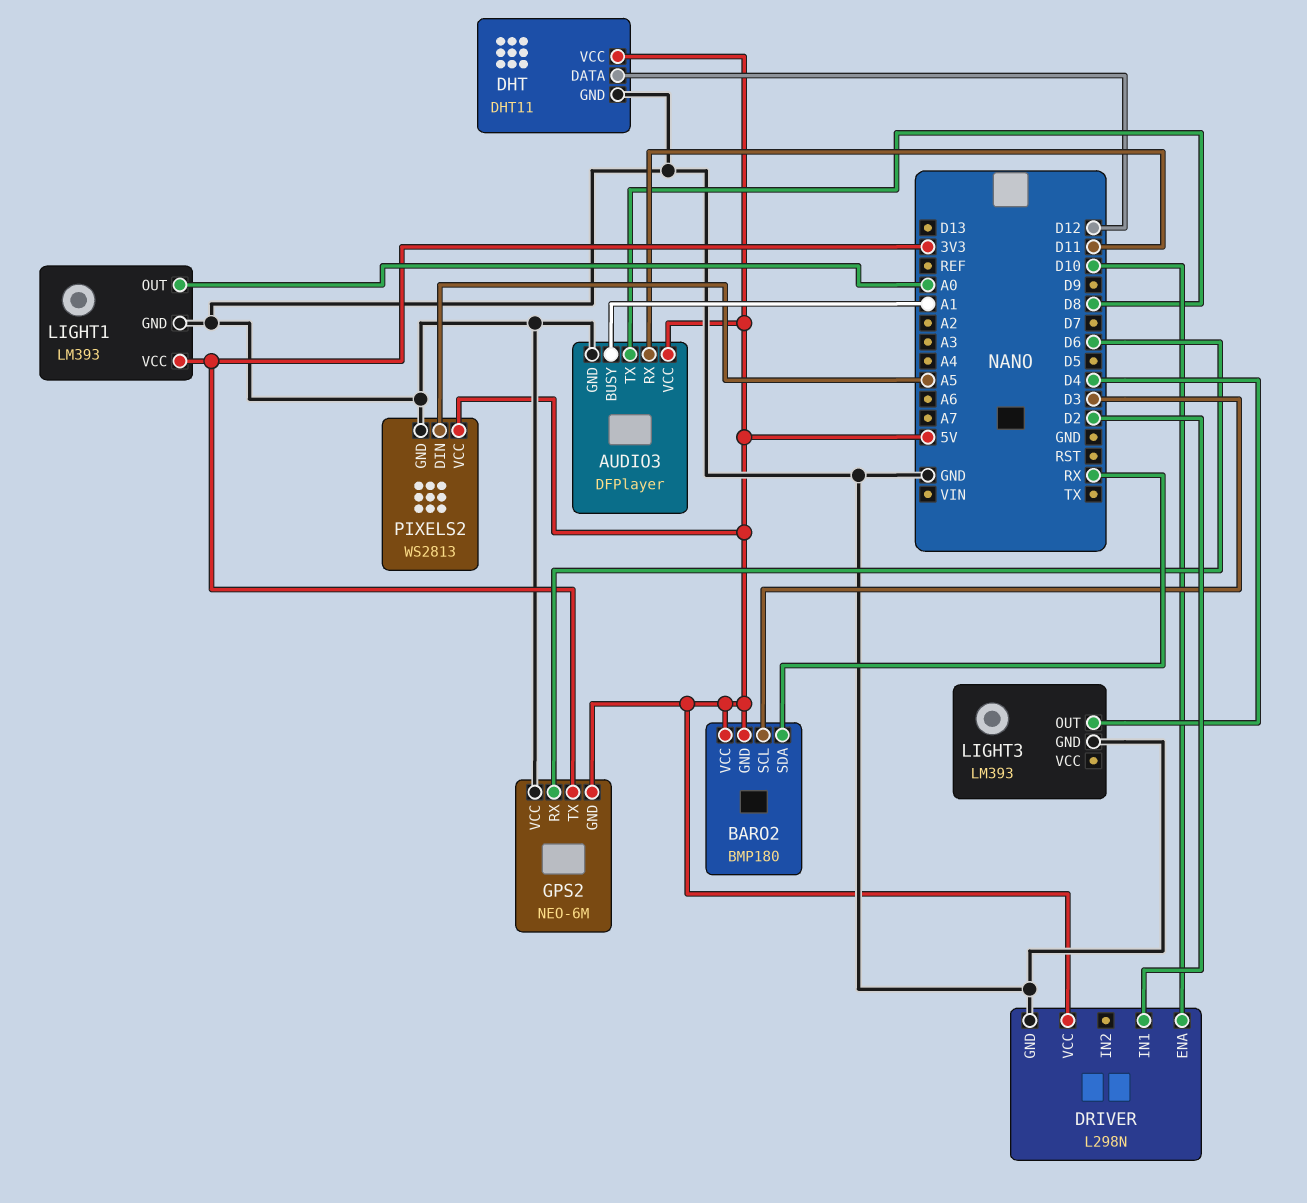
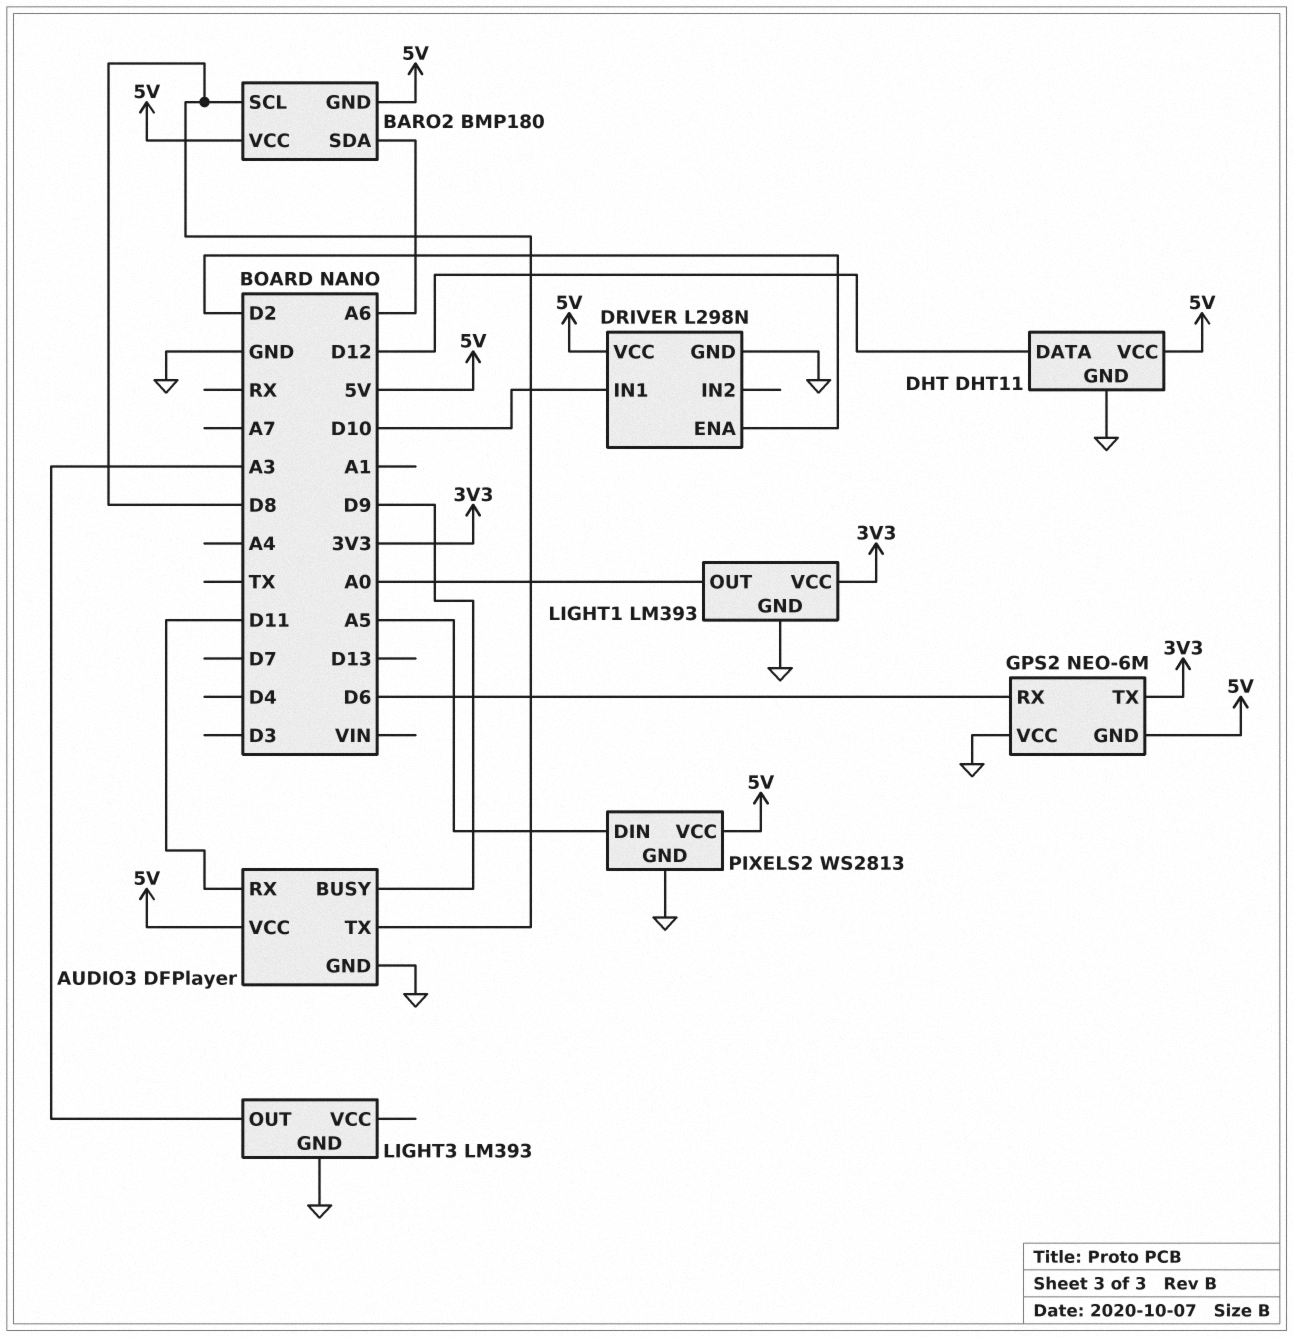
AUDIO3 pin BUSY: A1 -> D9
BARO2 pin SCL: D3 -> D8
BARO2 pin SDA: RX -> A6
DRIVER pin ENA: D10 -> D2
DRIVER pin IN1: D2 -> D10
LIGHT3 pin OUT: D4 -> A3

